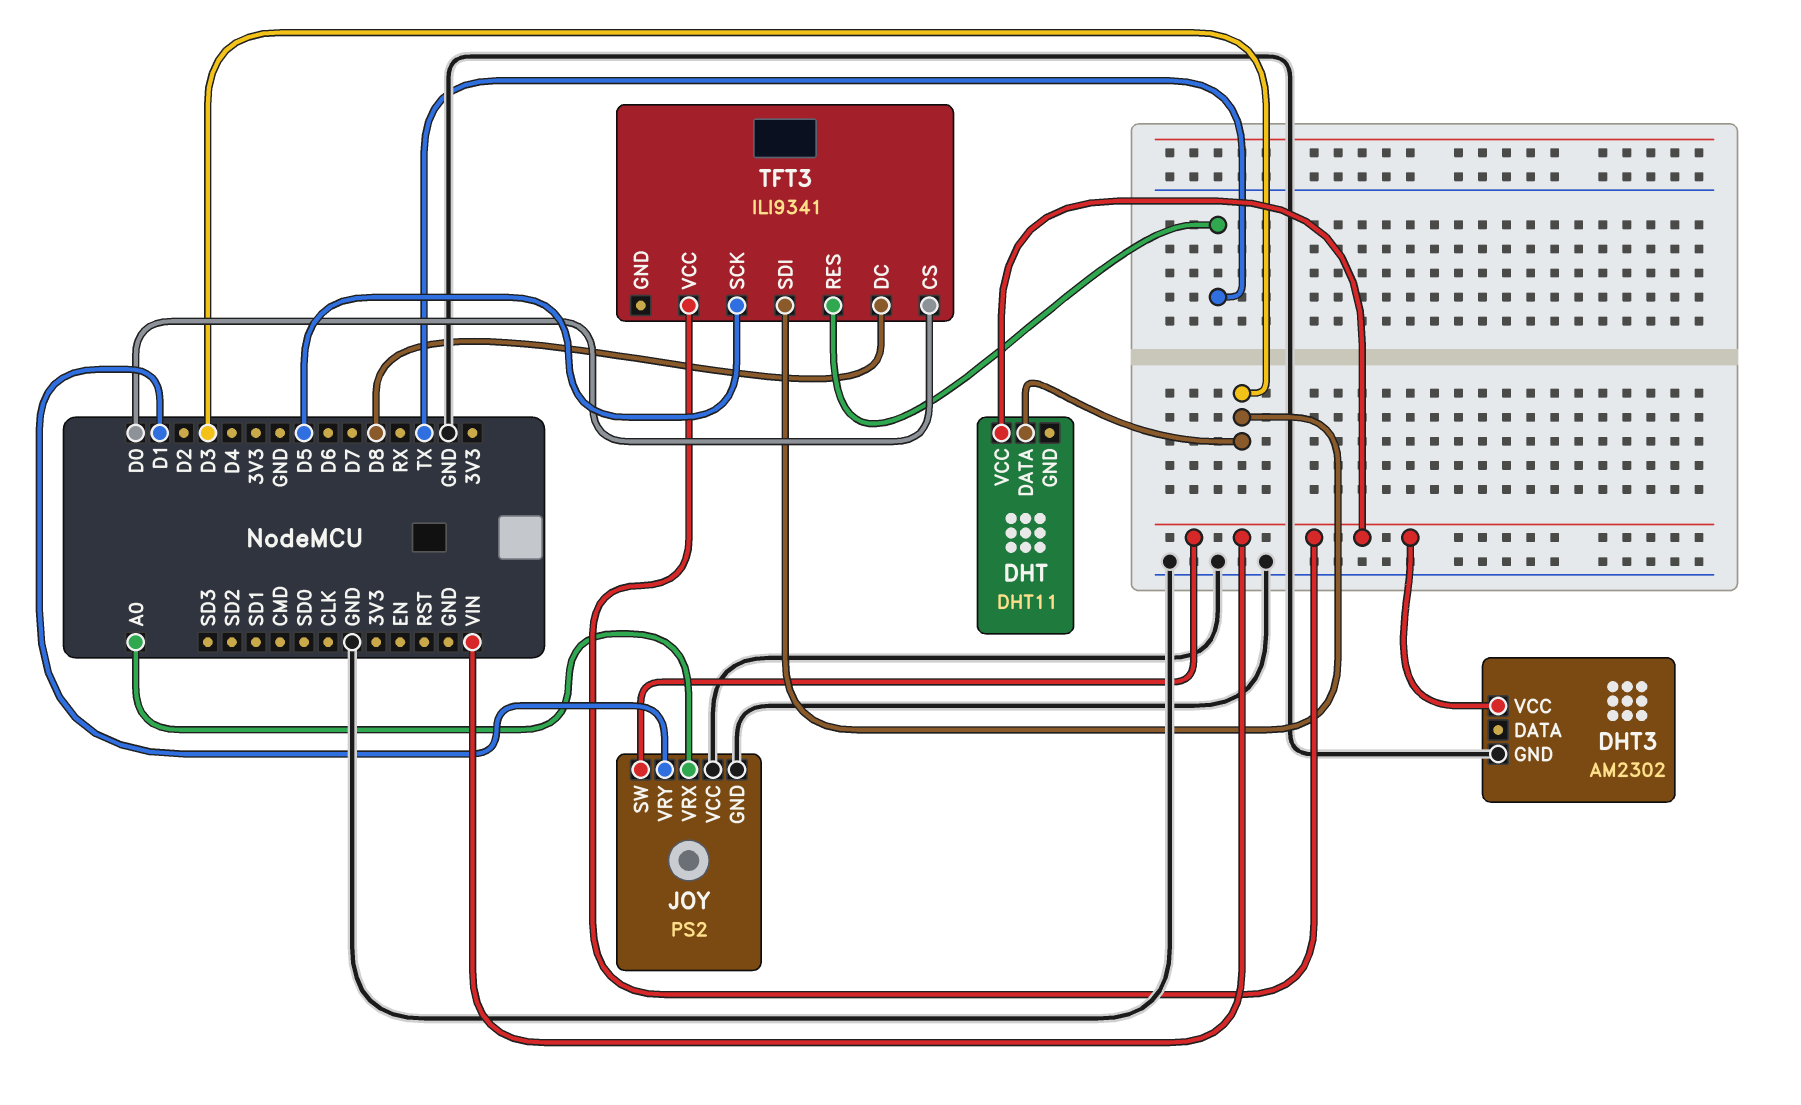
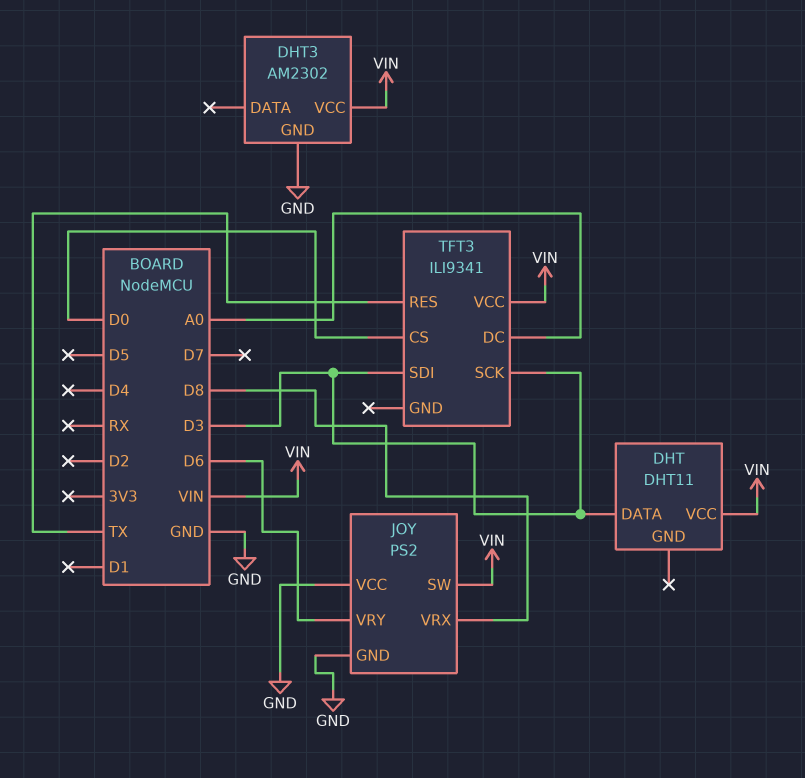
JOY pin VRX: A0 -> D8
JOY pin VRY: D1 -> D6
TFT3 pin DC: D8 -> A0
TFT3 pin SCK: D5 -> D3

